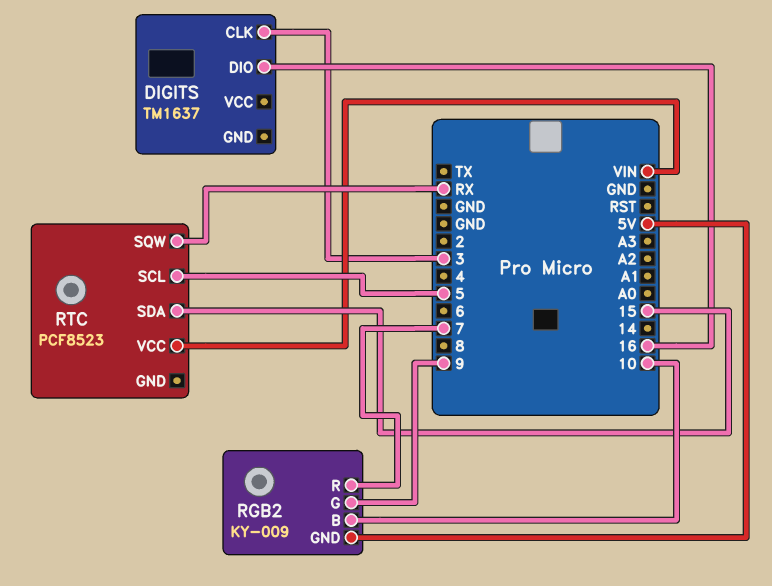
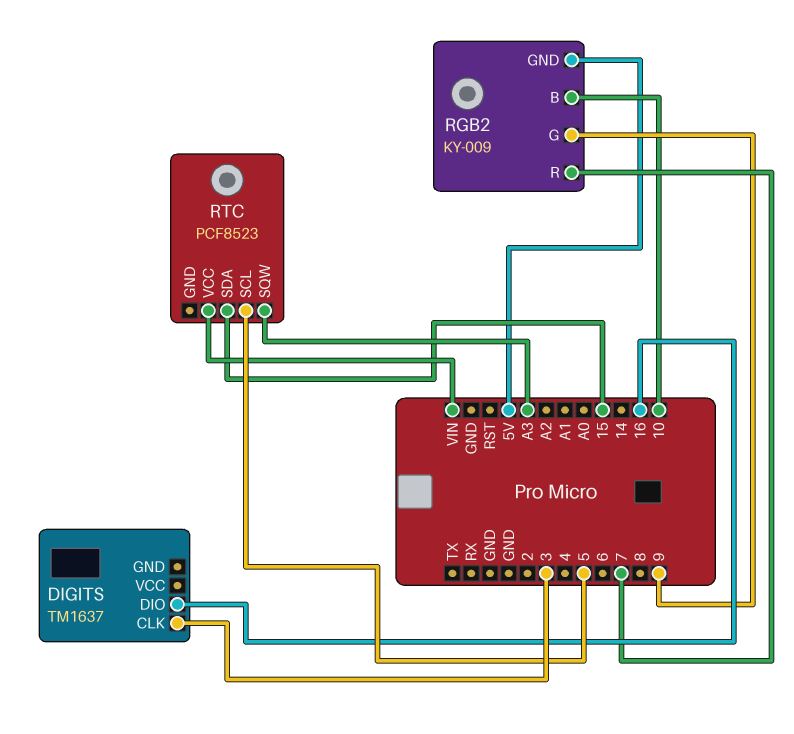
RTC pin SQW: RX -> A3

